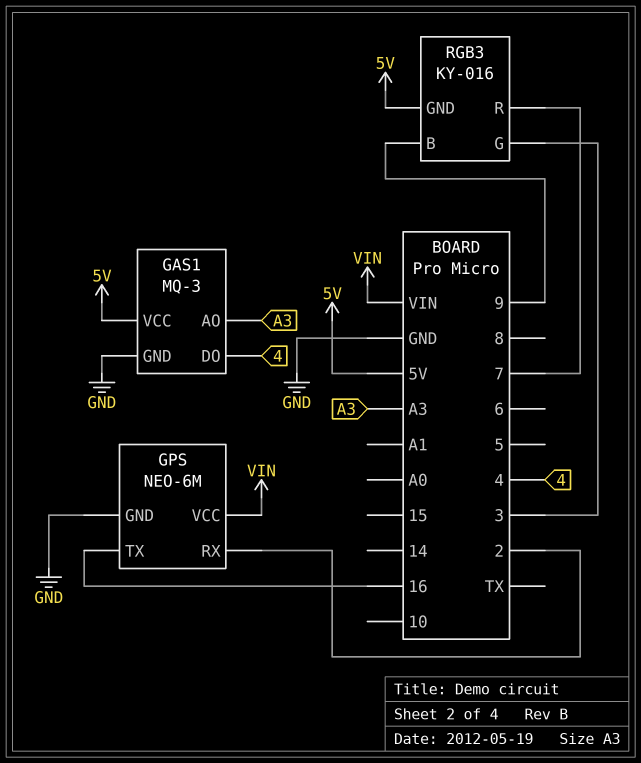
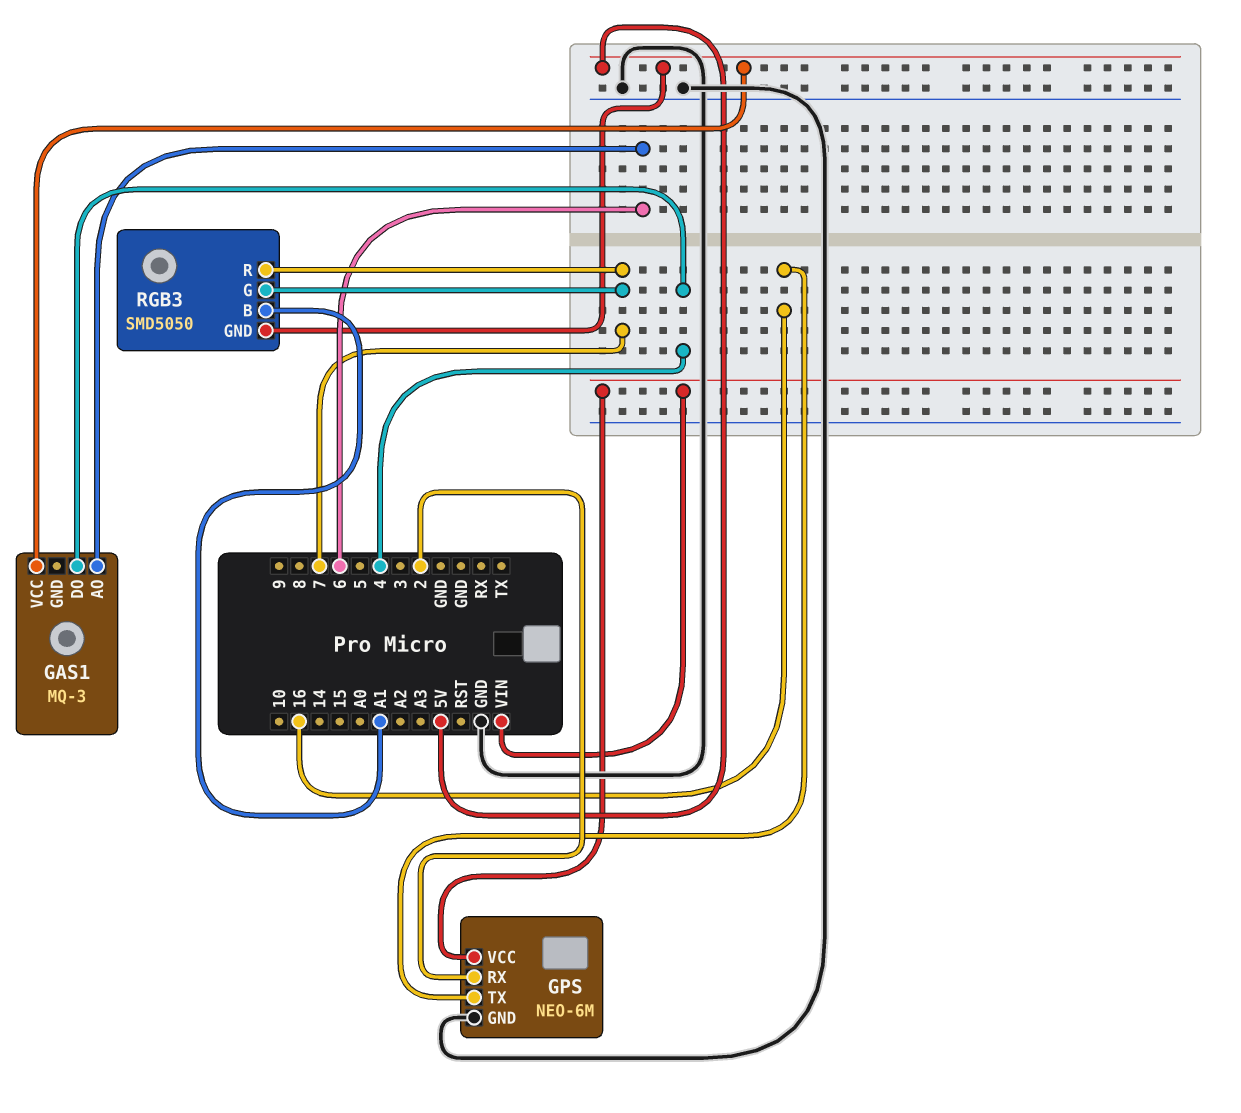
GAS1 pin AO: A3 -> 6
GAS1 pin GND: GND -> none
RGB3: KY-016 -> SMD5050
RGB3 pin B: 9 -> A1
RGB3 pin G: 3 -> 7

